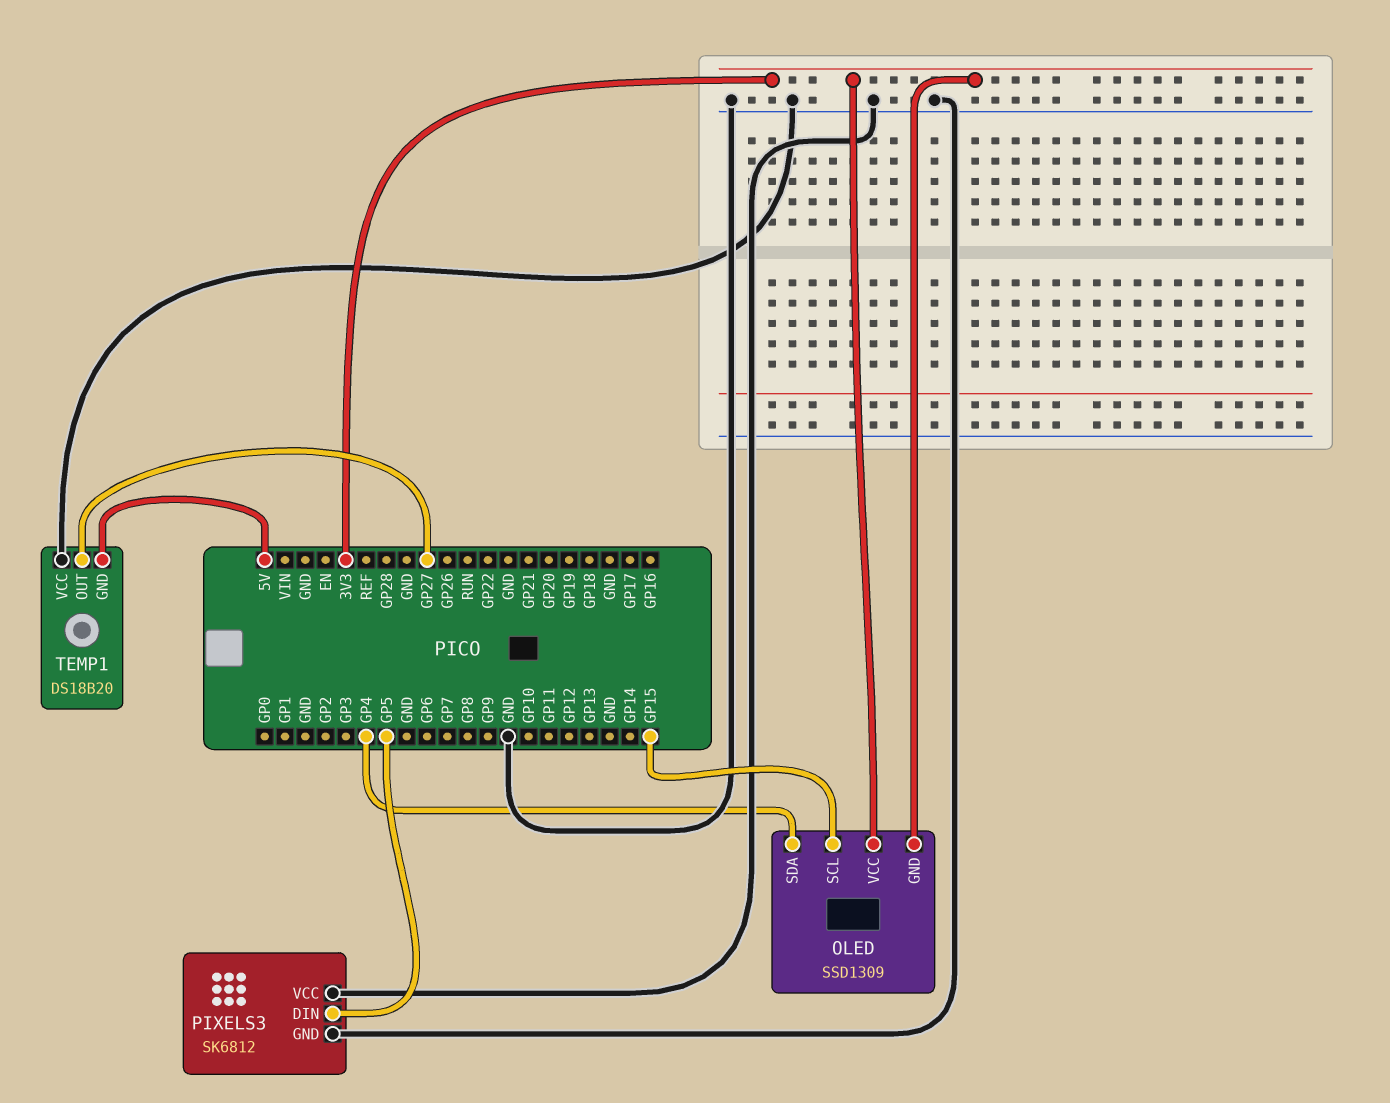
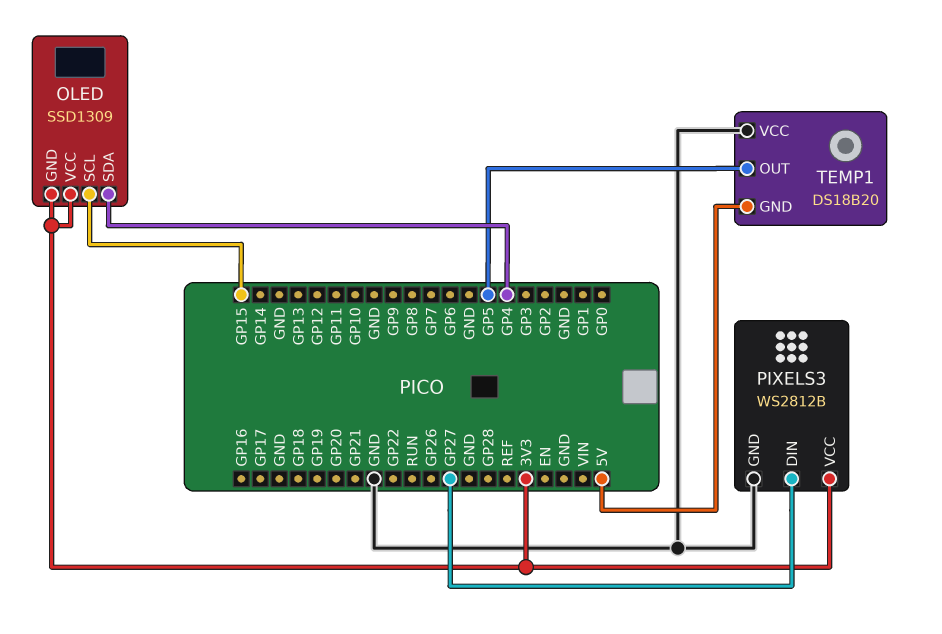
PIXELS3: SK6812 -> WS2812B
PIXELS3 pin DIN: GP5 -> GP27
PIXELS3 pin VCC: GND -> 3V3
TEMP1 pin OUT: GP27 -> GP5

